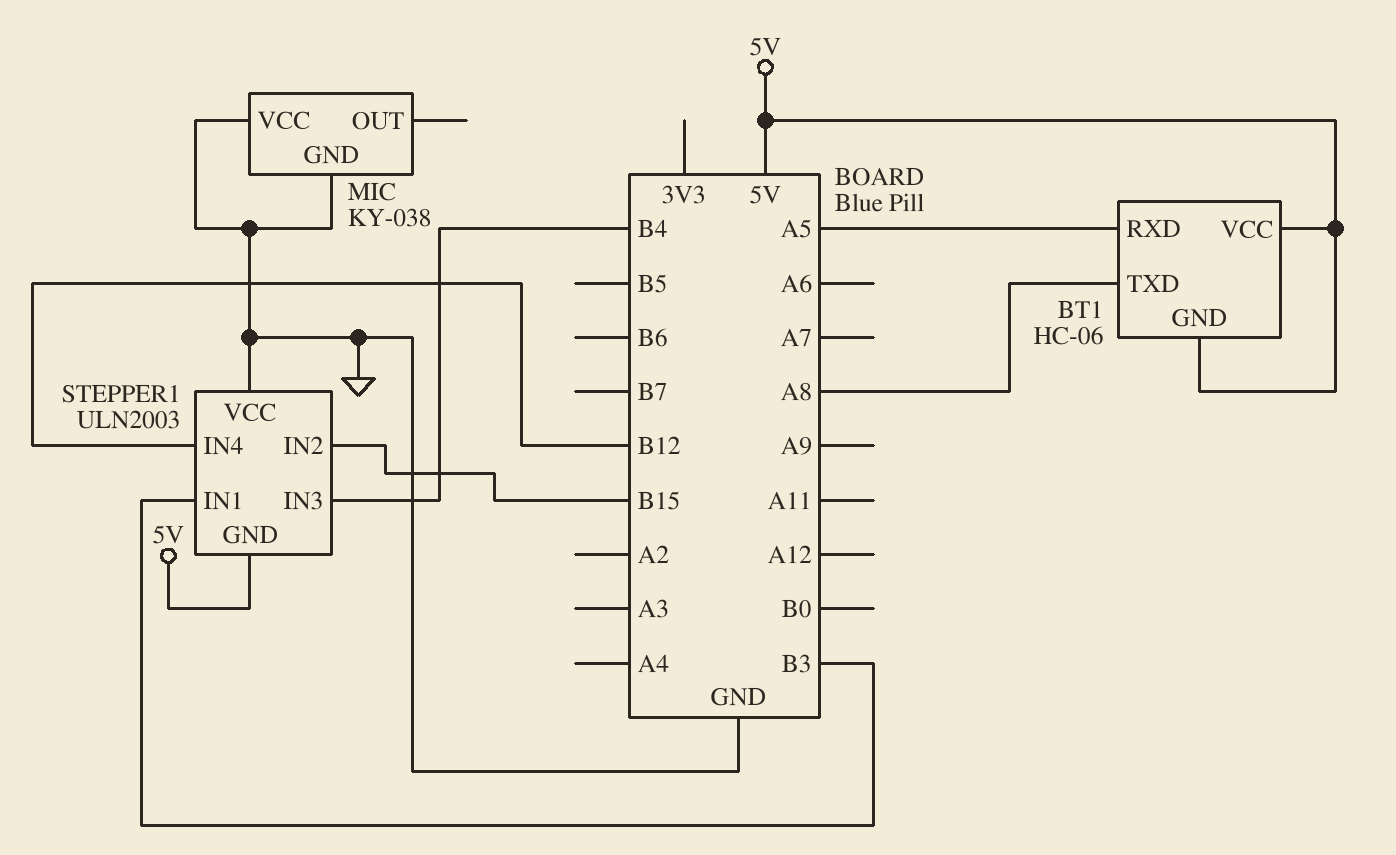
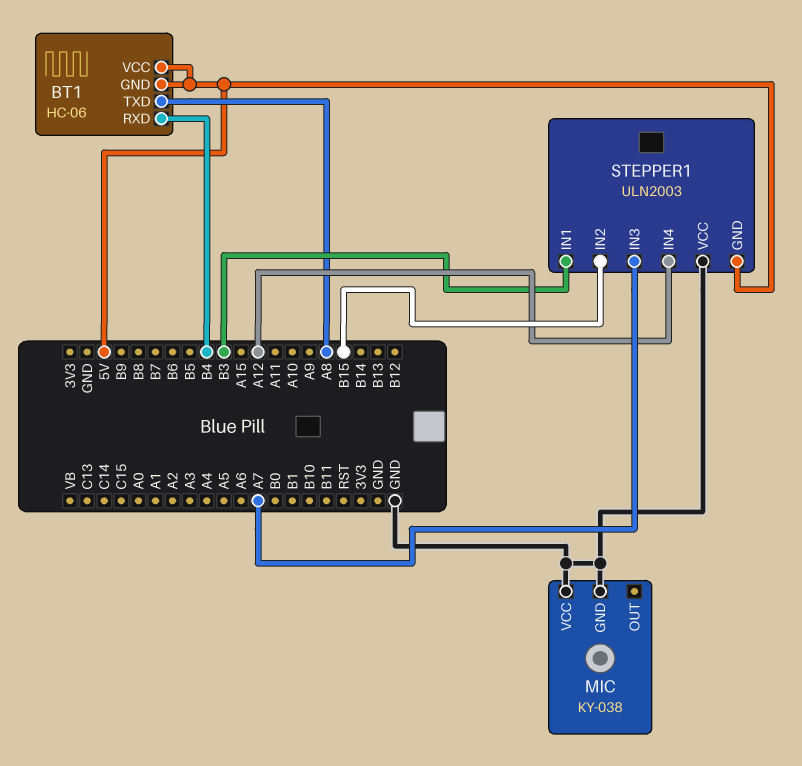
BT1 pin RXD: A5 -> B4
STEPPER1 pin IN3: B4 -> A7
STEPPER1 pin IN4: B12 -> A12

